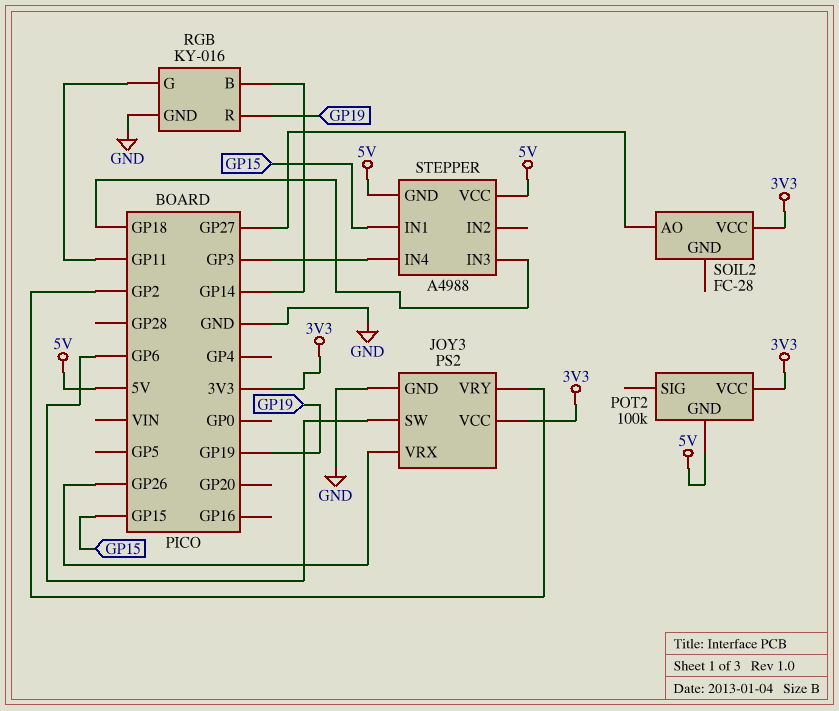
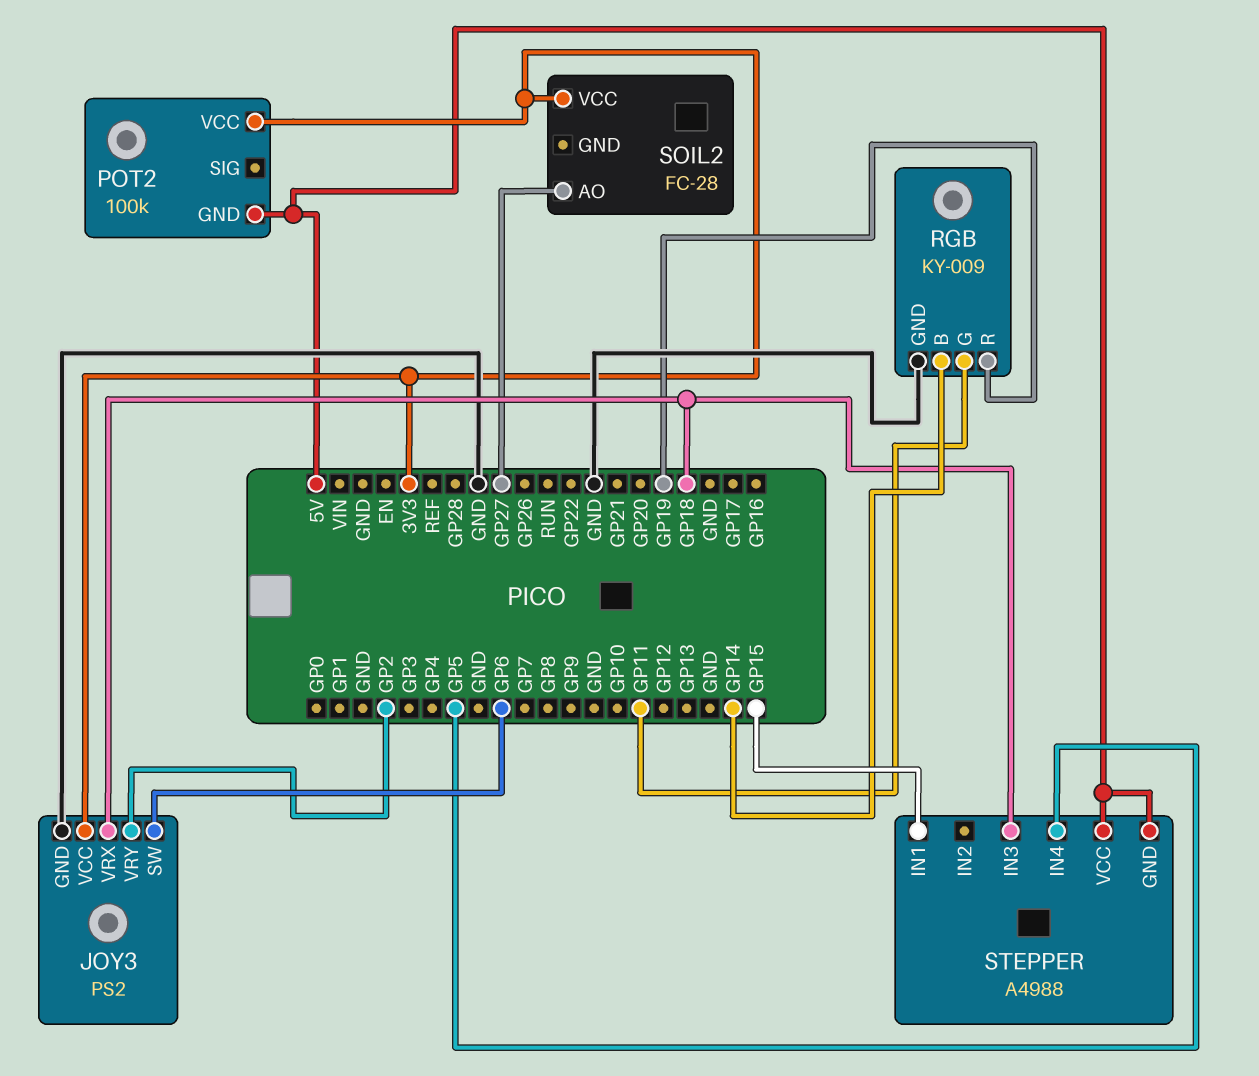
JOY3 pin VRX: GP26 -> GP18
RGB: KY-016 -> KY-009
STEPPER pin IN4: GP3 -> GP5

